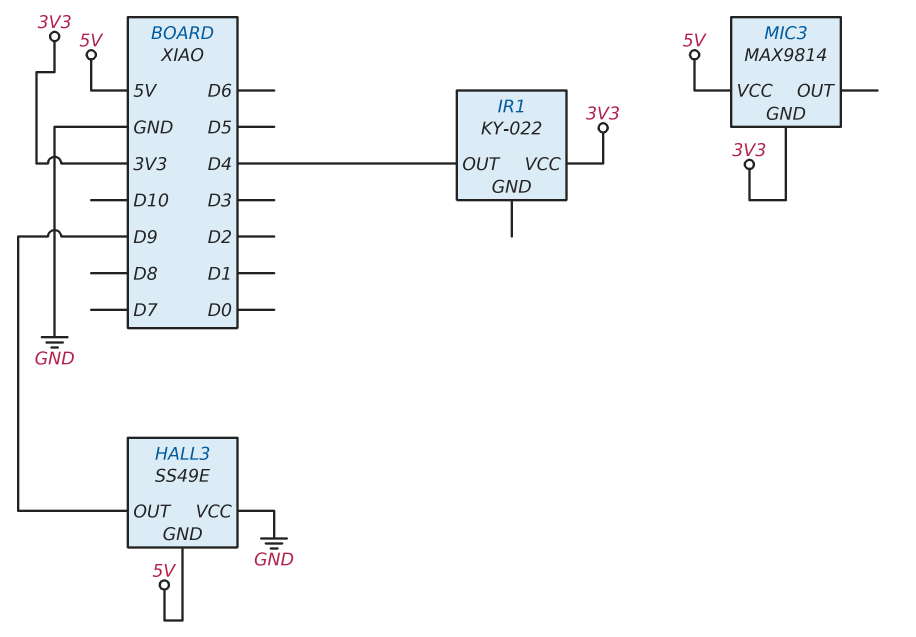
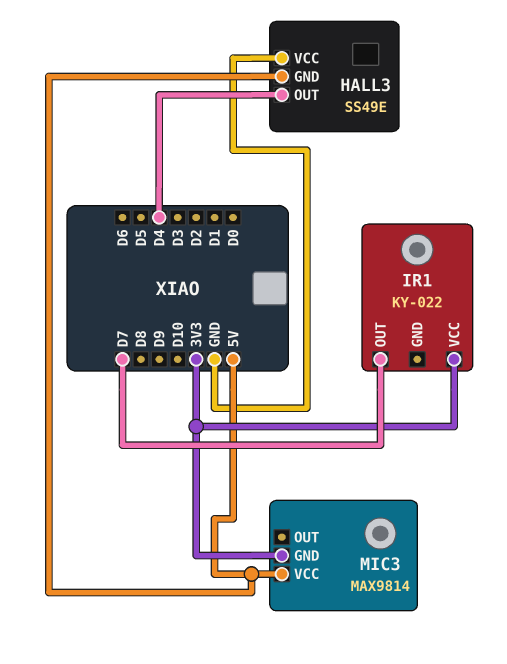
HALL3 pin OUT: D9 -> D4
IR1 pin OUT: D4 -> D7

